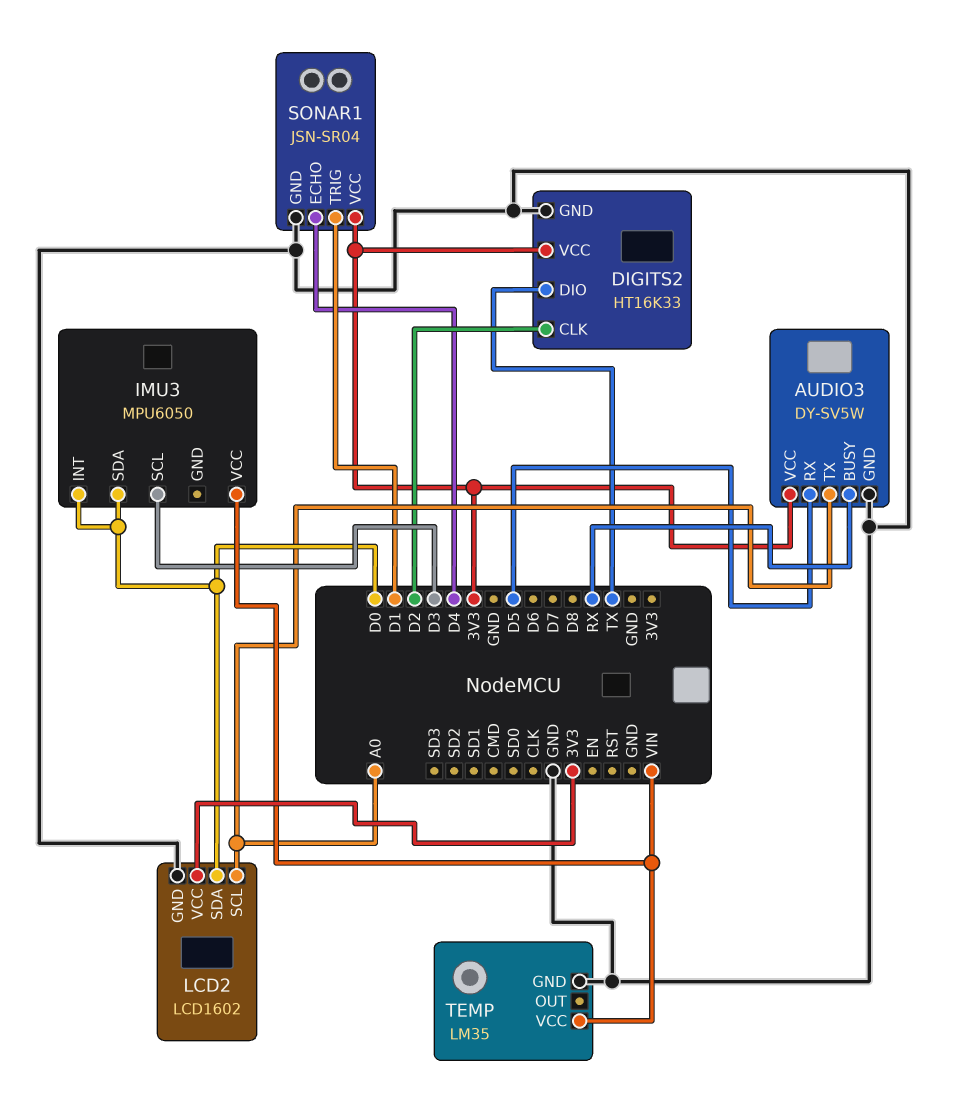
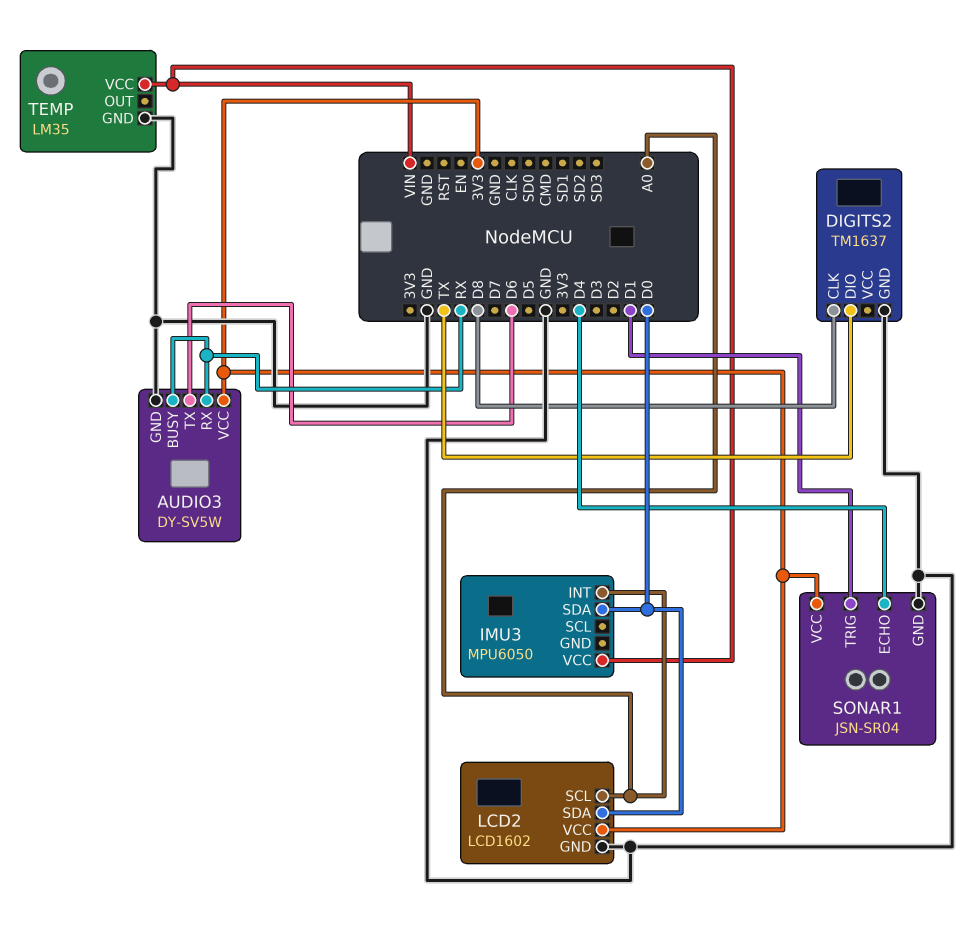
AUDIO3 pin RX: D5 -> RX
AUDIO3 pin TX: A0 -> D6
DIGITS2: HT16K33 -> TM1637
DIGITS2 pin CLK: D2 -> D8
DIGITS2 pin VCC: 3V3 -> none
IMU3 pin INT: D0 -> A0
IMU3 pin SCL: D3 -> none

